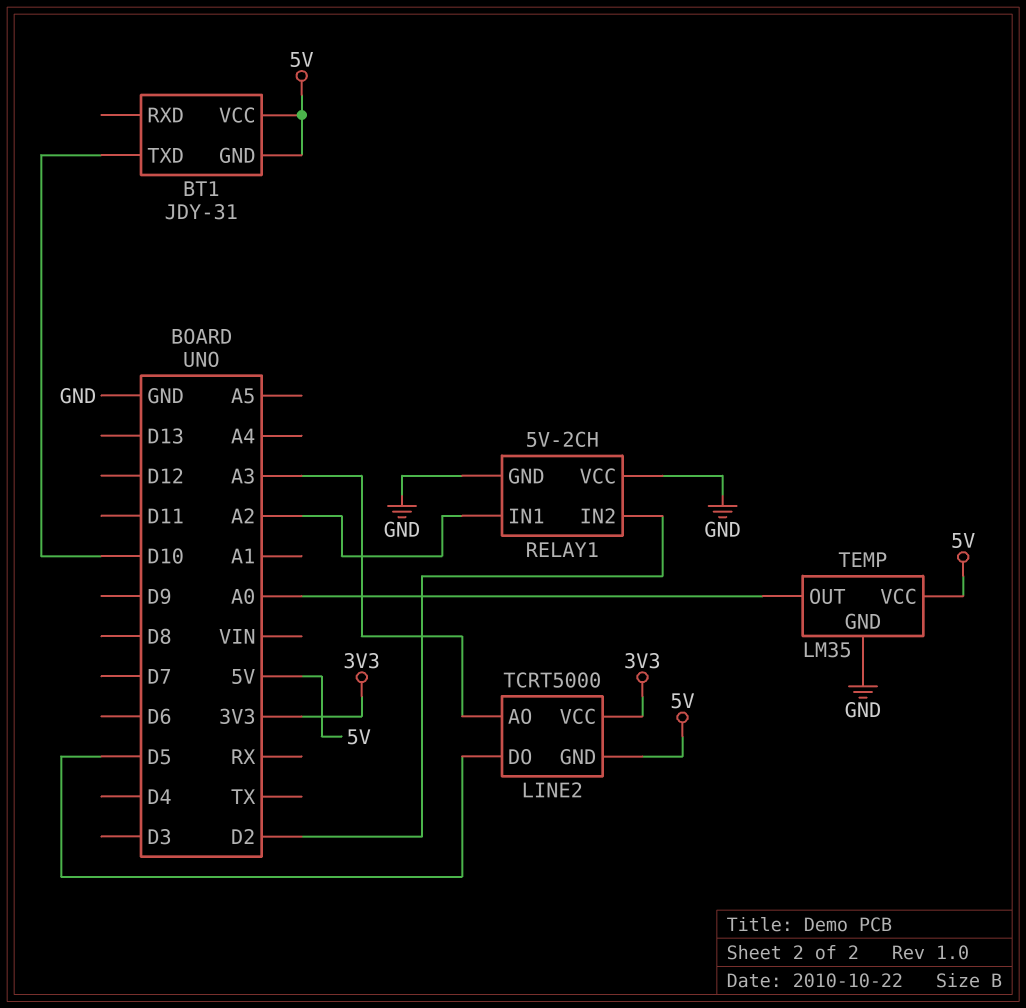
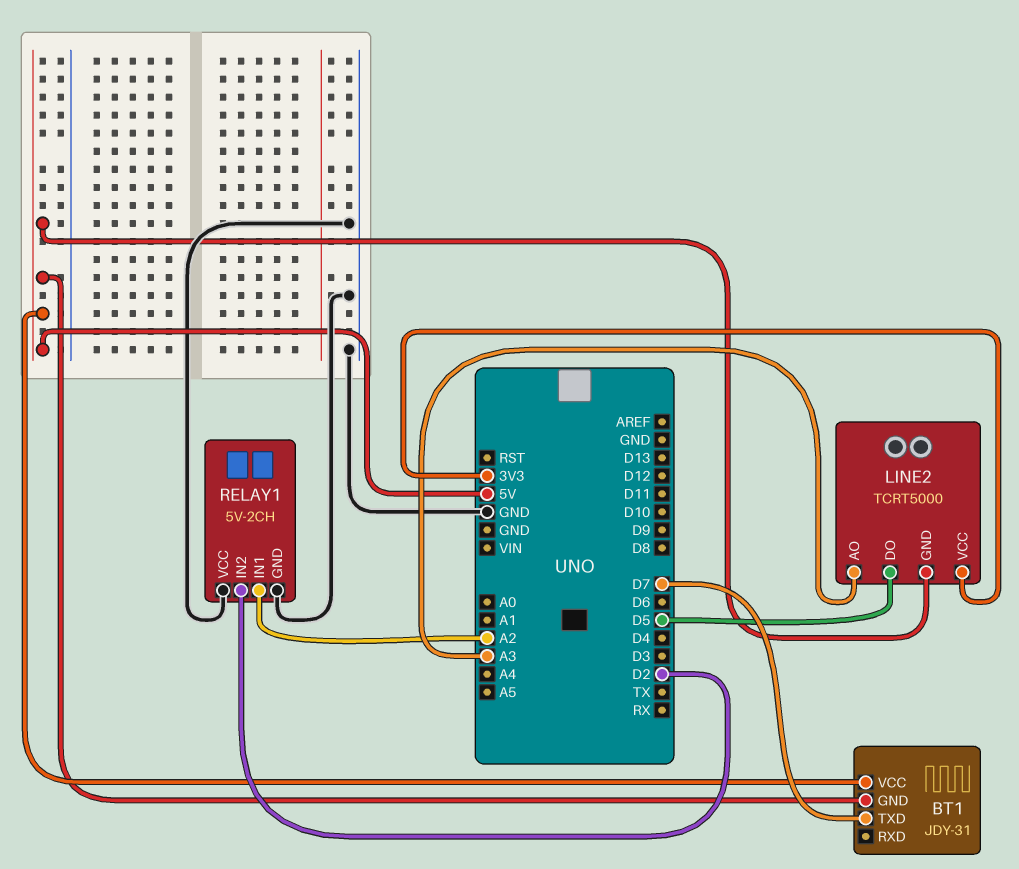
BT1 pin TXD: D10 -> D7
TEMP: LM35 -> none
TEMP pin GND: GND -> none
TEMP pin OUT: A0 -> none
TEMP pin VCC: 5V -> none

